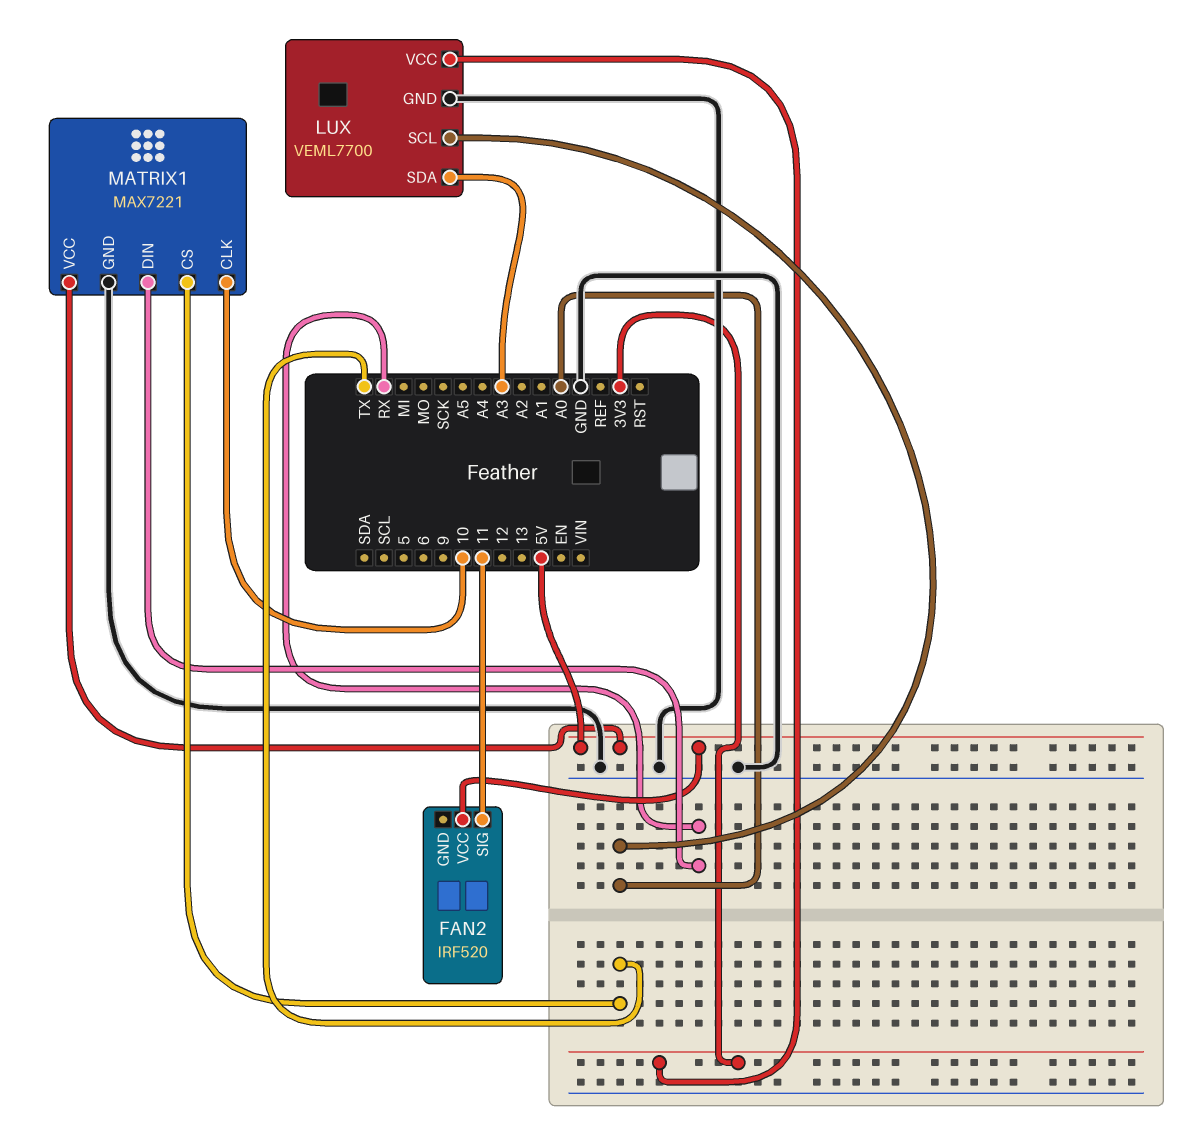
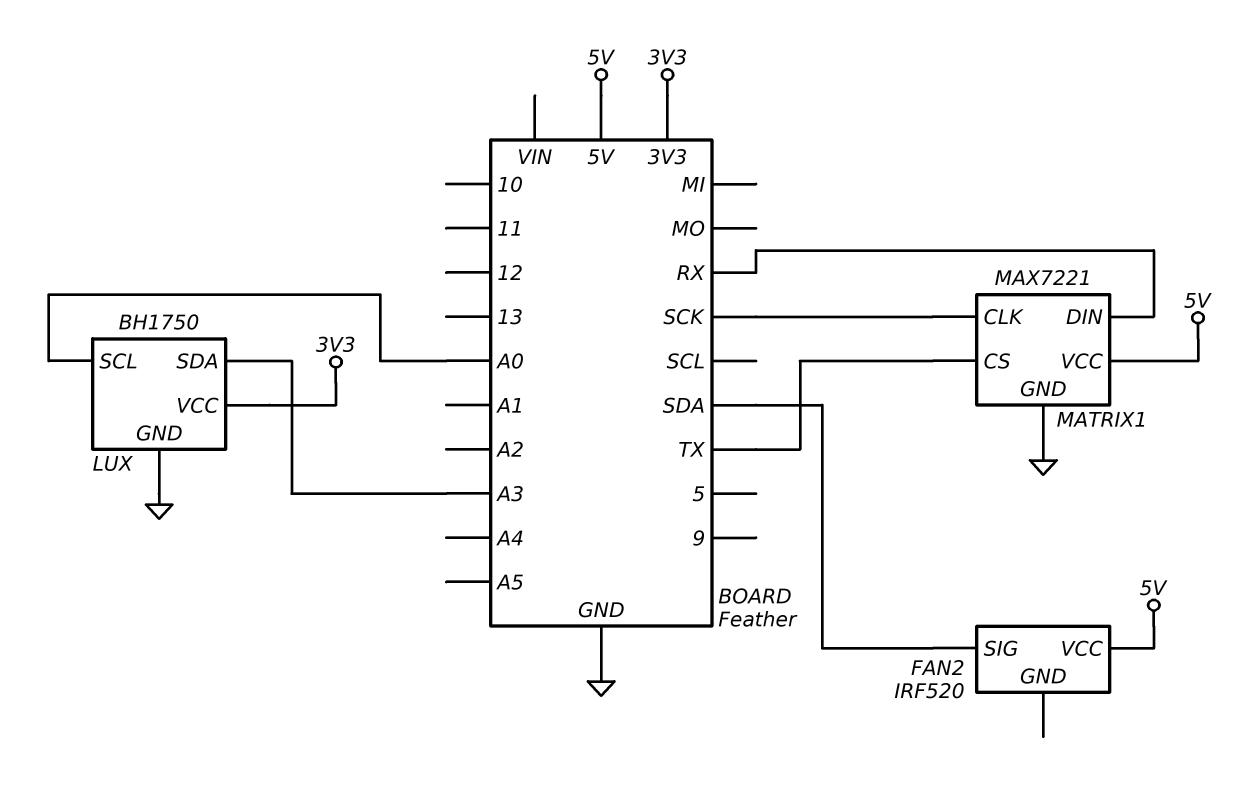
FAN2 pin SIG: 11 -> SDA
LUX: VEML7700 -> BH1750
MATRIX1 pin CLK: 10 -> SCK

